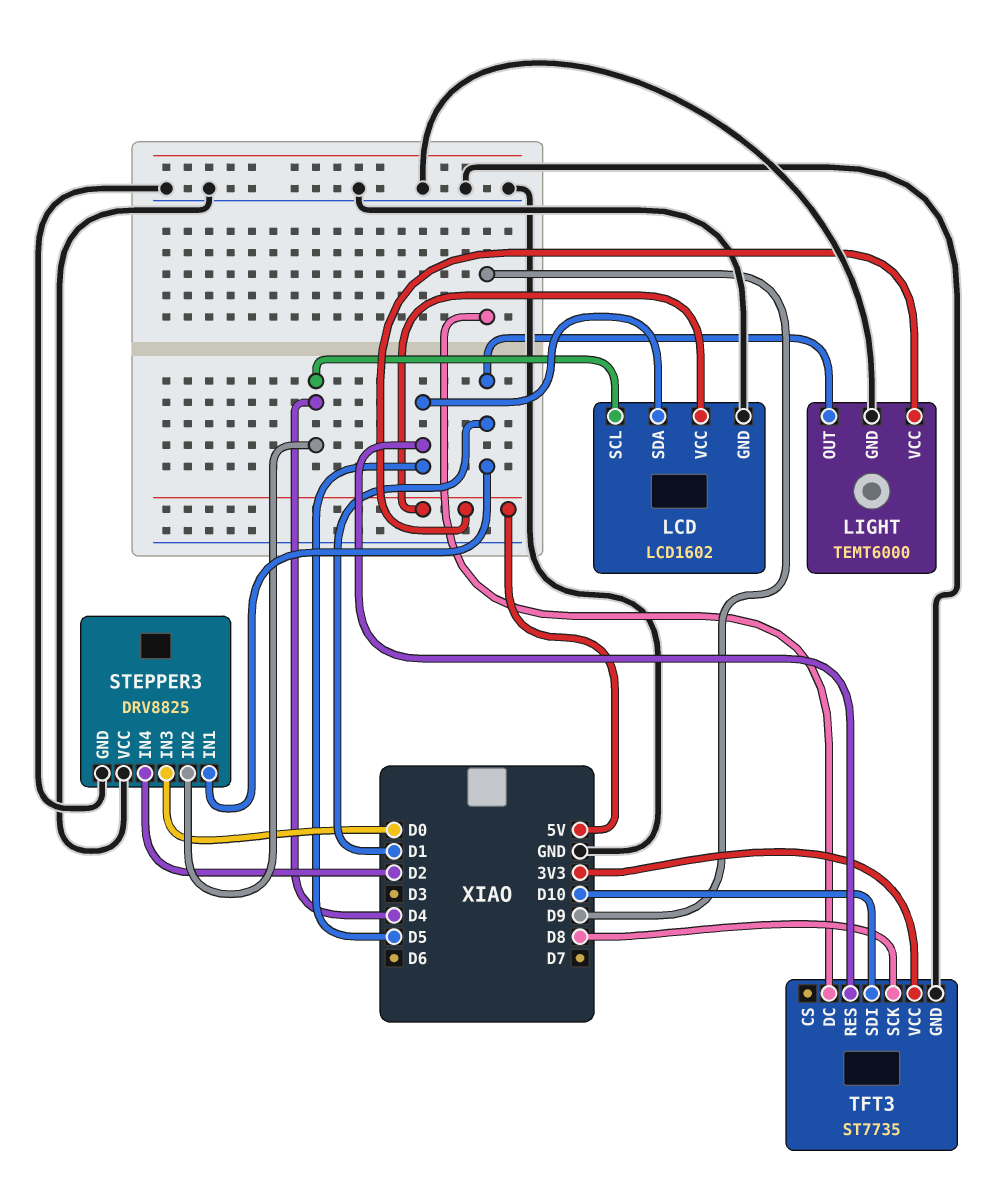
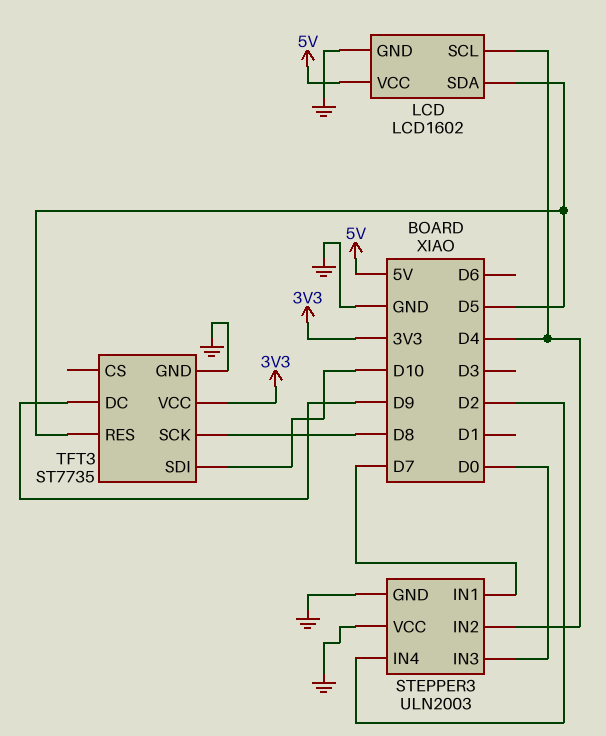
LIGHT: TEMT6000 -> none
LIGHT pin GND: GND -> none
LIGHT pin OUT: D1 -> none
LIGHT pin VCC: 5V -> none
STEPPER3: DRV8825 -> ULN2003
STEPPER3 pin IN1: D1 -> D7

